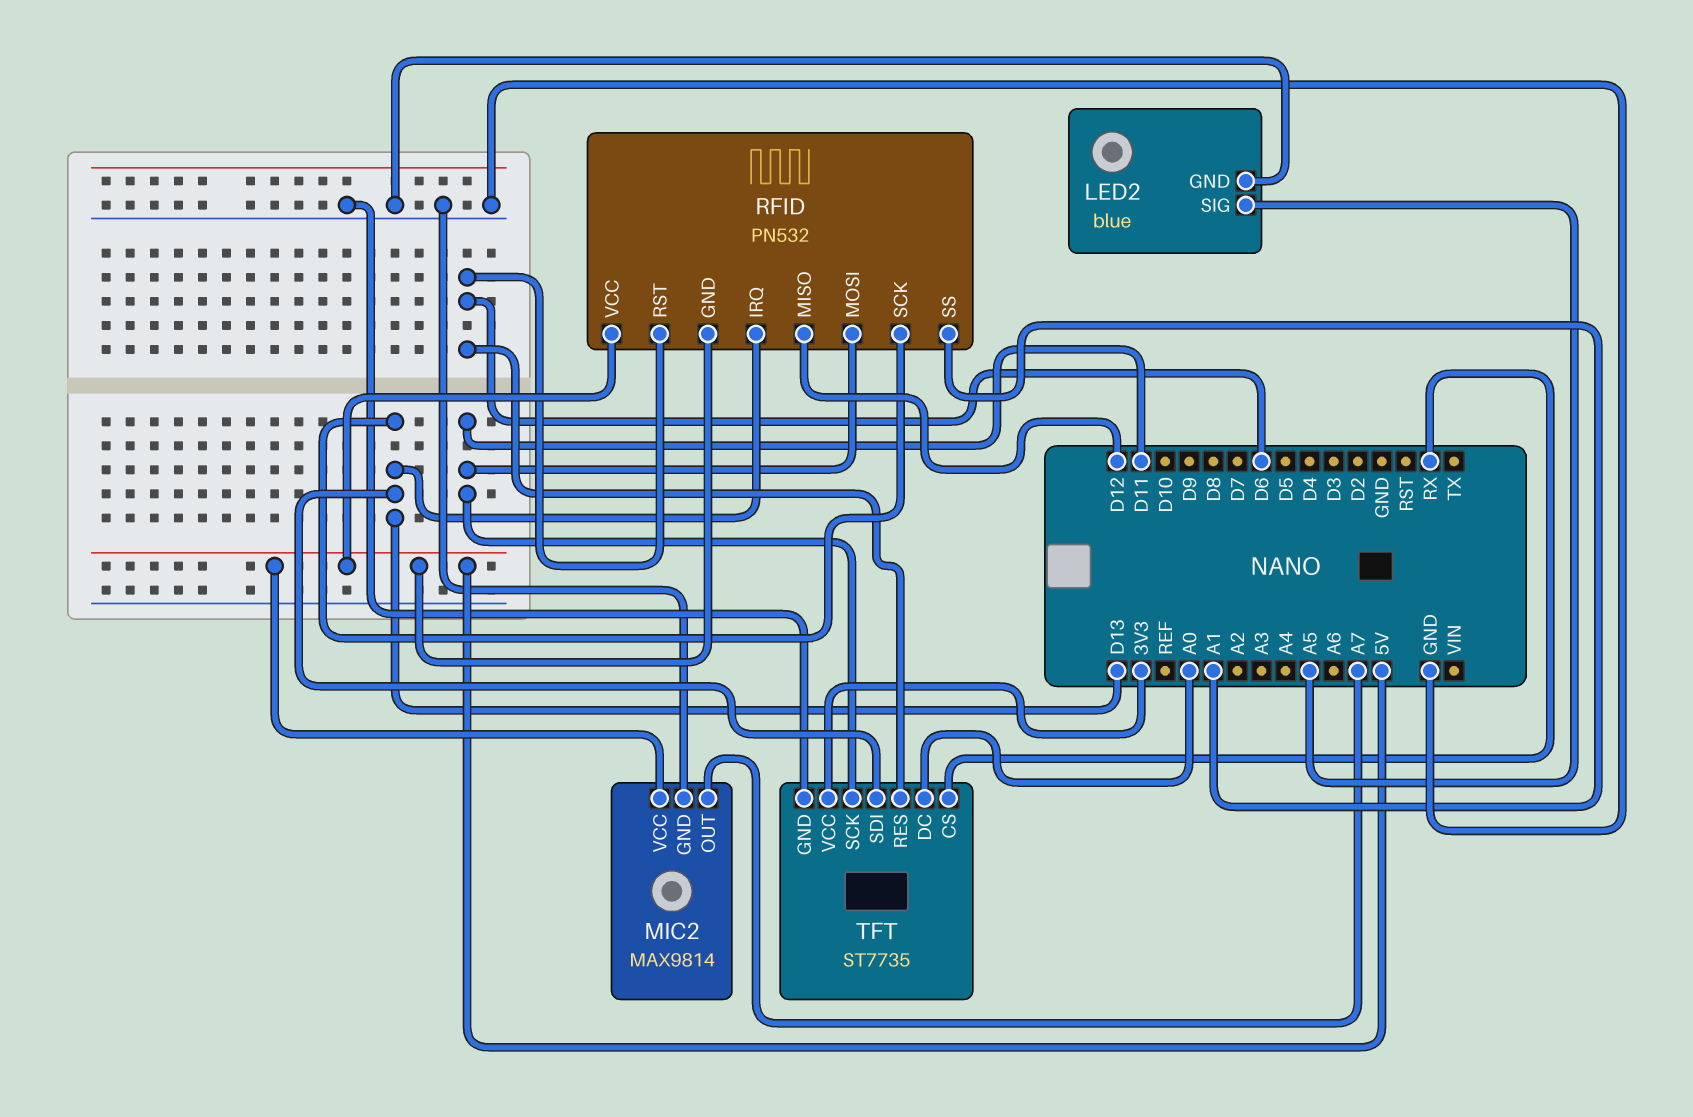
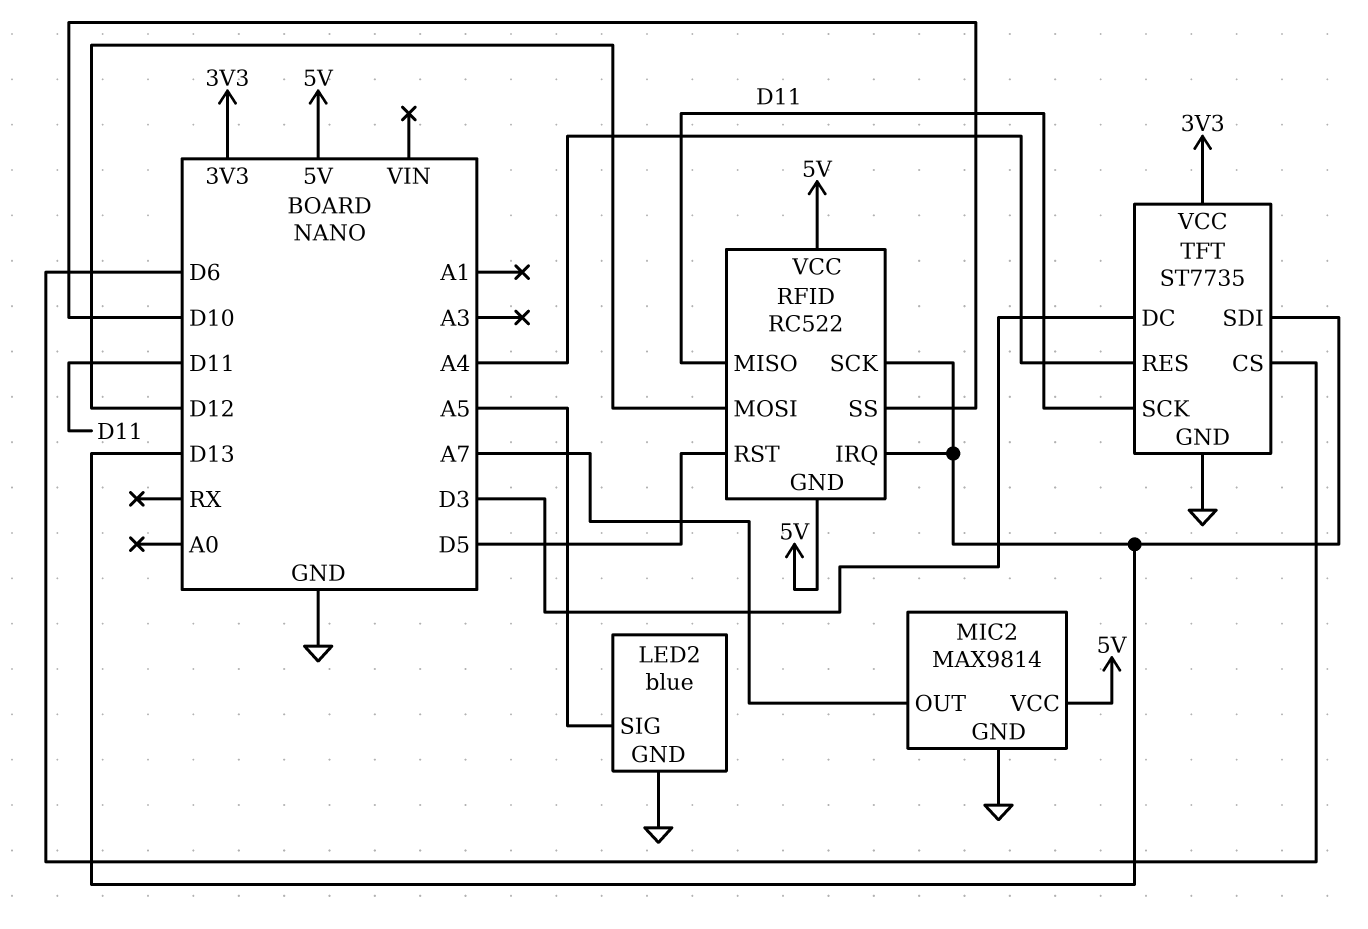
RFID: PN532 -> RC522
RFID pin MISO: D12 -> D11
RFID pin MOSI: D11 -> D12
RFID pin RST: D6 -> D5
RFID pin SS: A1 -> D10
TFT pin CS: RX -> D6
TFT pin DC: A0 -> D3
TFT pin RES: D6 -> A4

